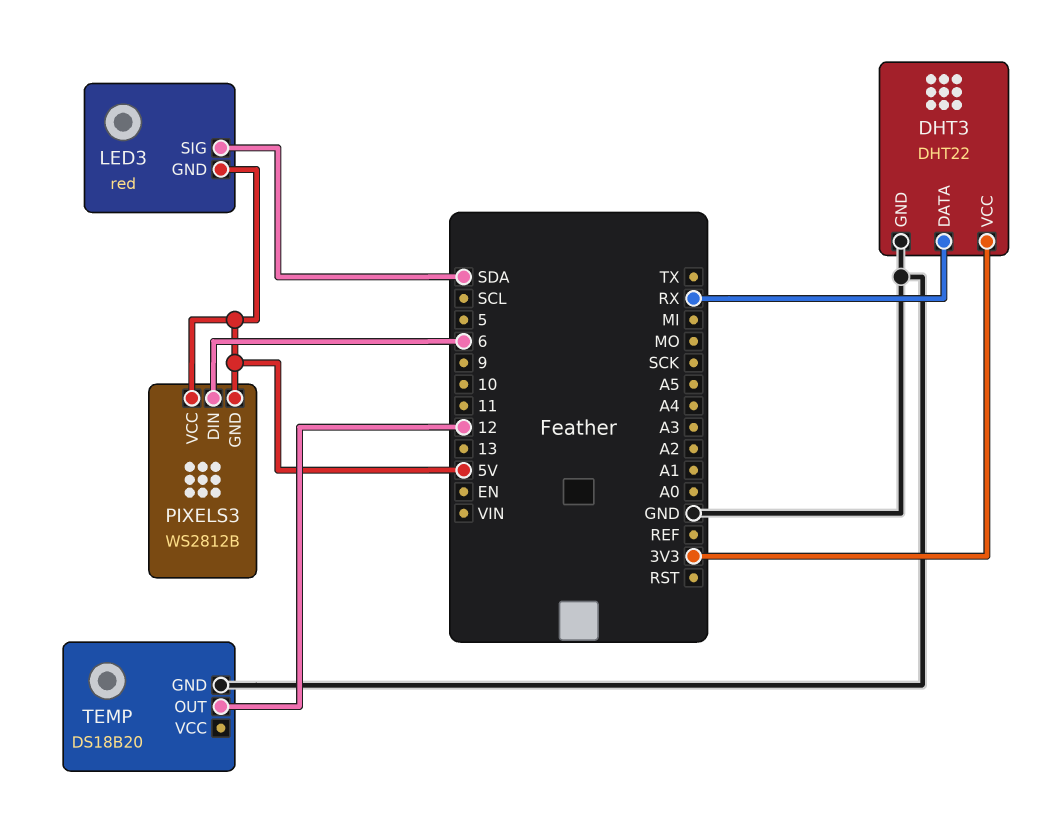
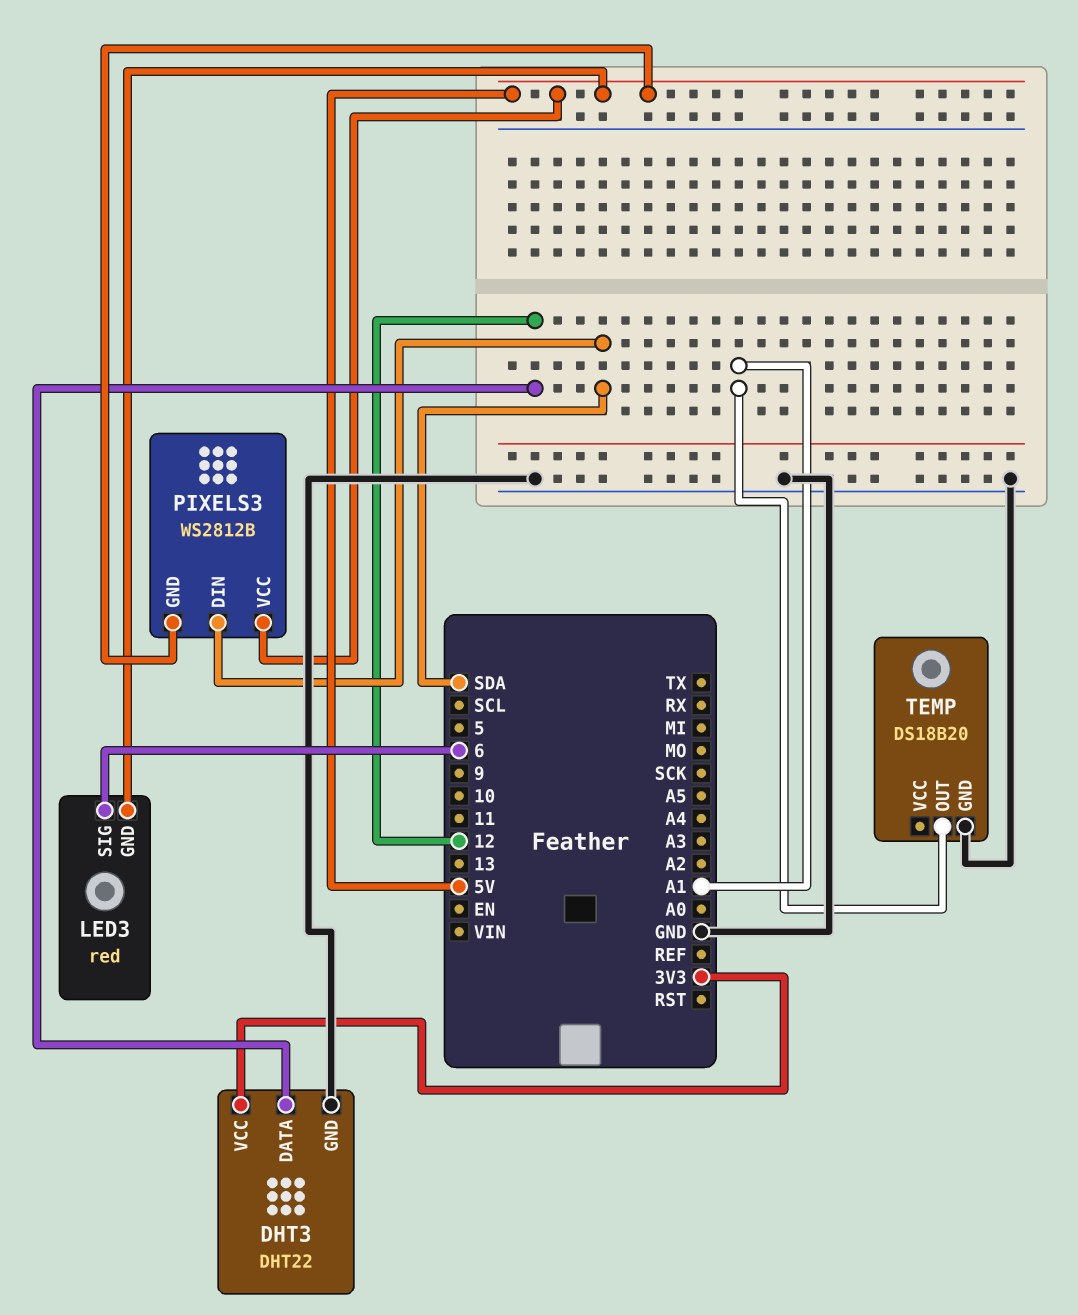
DHT3 pin DATA: RX -> 12
LED3 pin SIG: SDA -> 6
PIXELS3 pin DIN: 6 -> SDA
TEMP pin OUT: 12 -> A1

